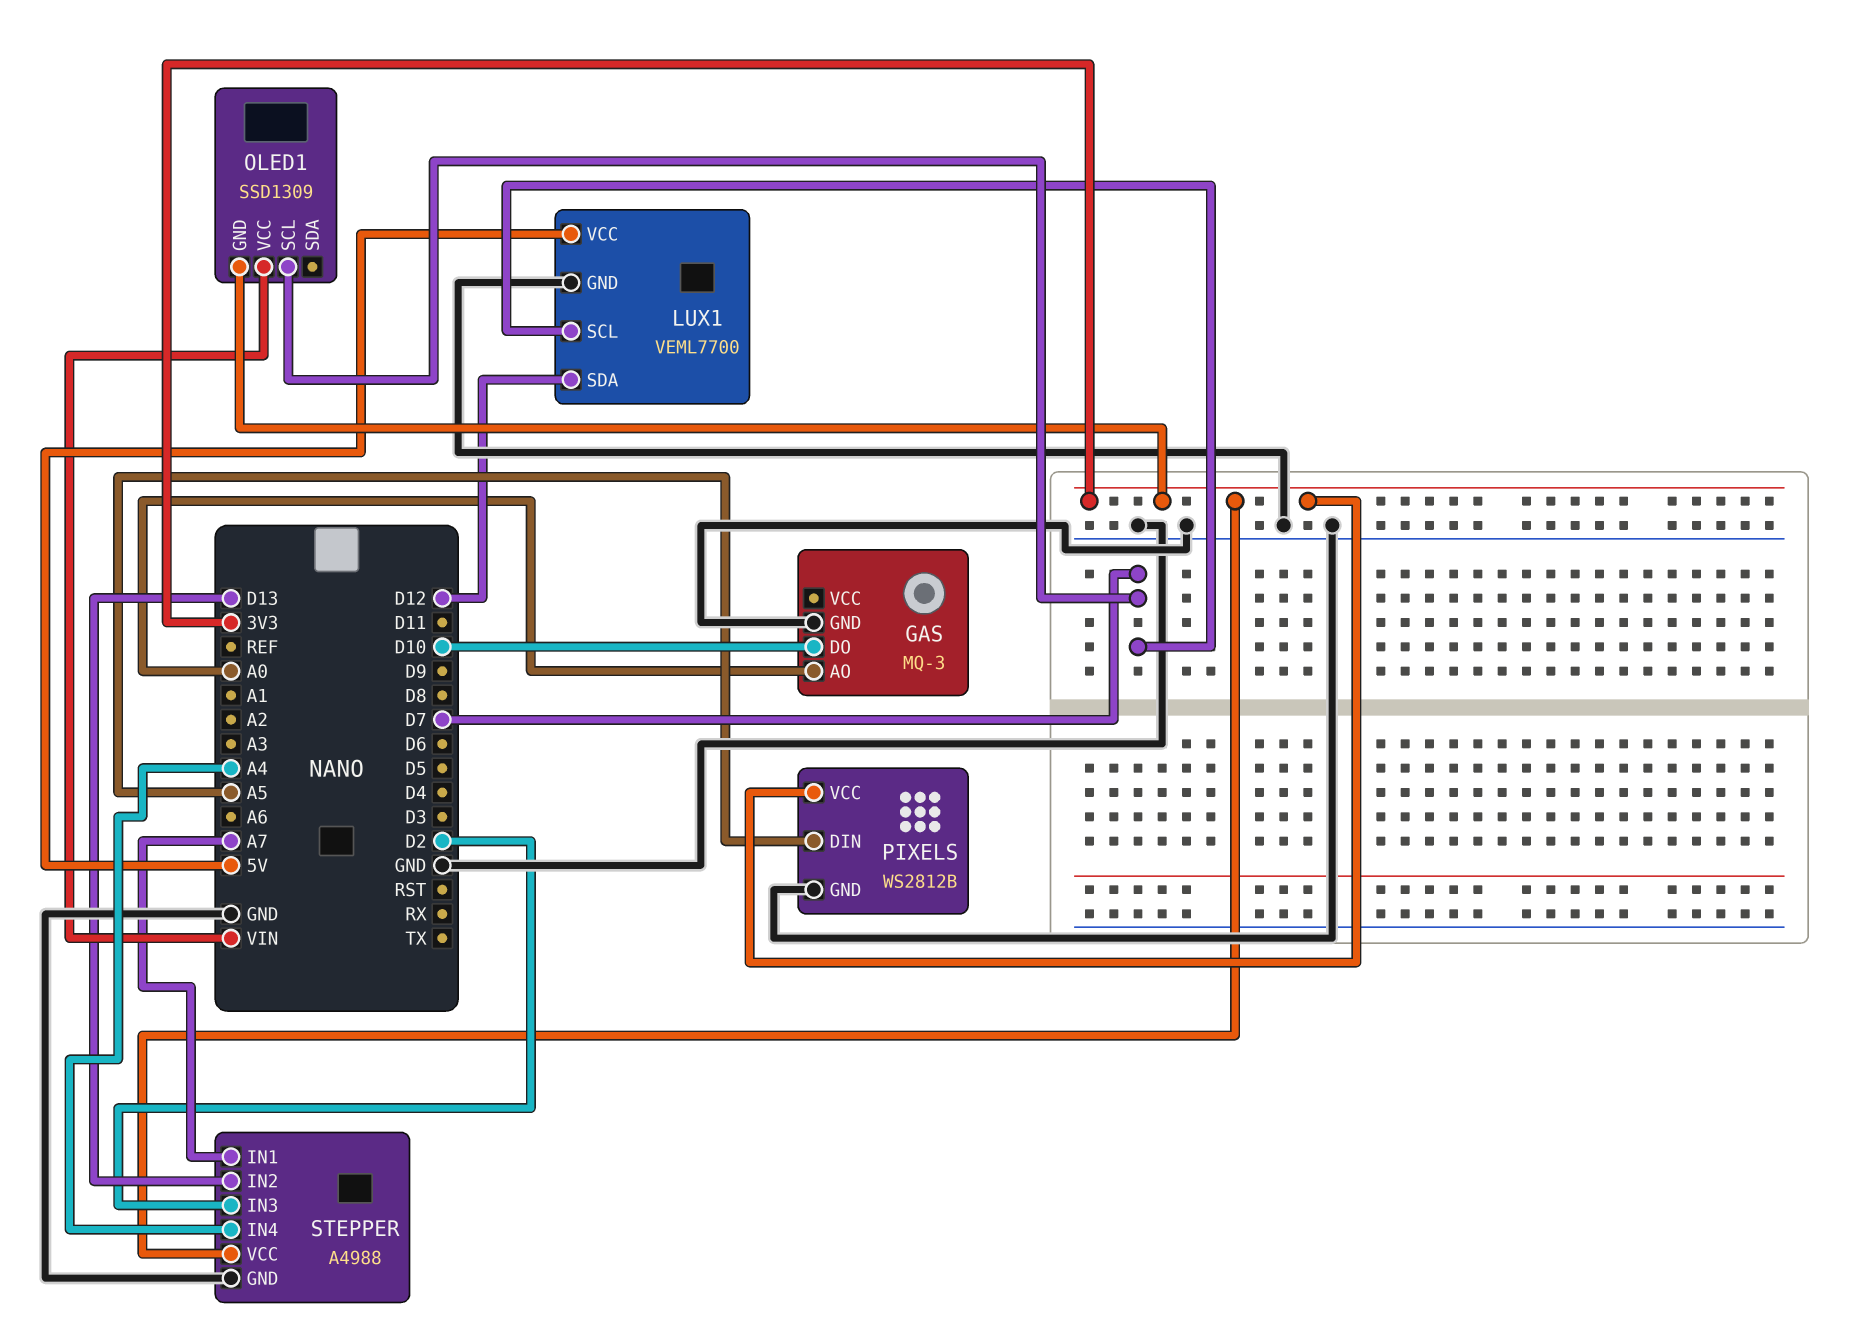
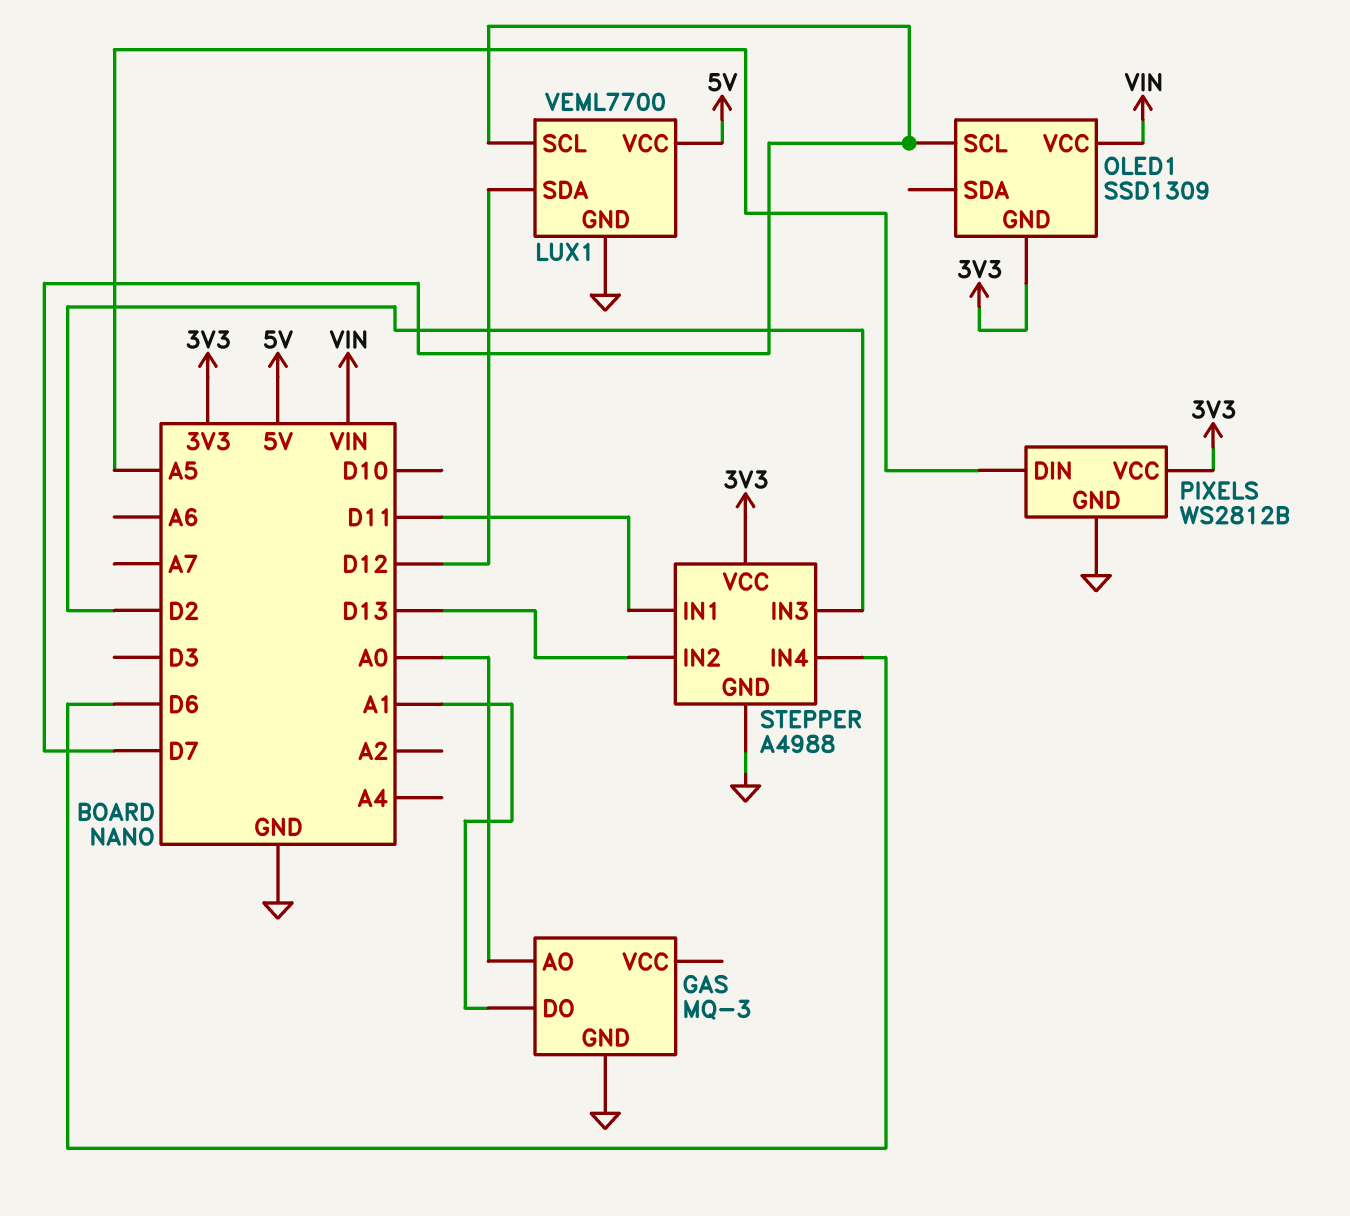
GAS pin DO: D10 -> A1
STEPPER pin IN1: A7 -> D11
STEPPER pin IN4: A4 -> D6

